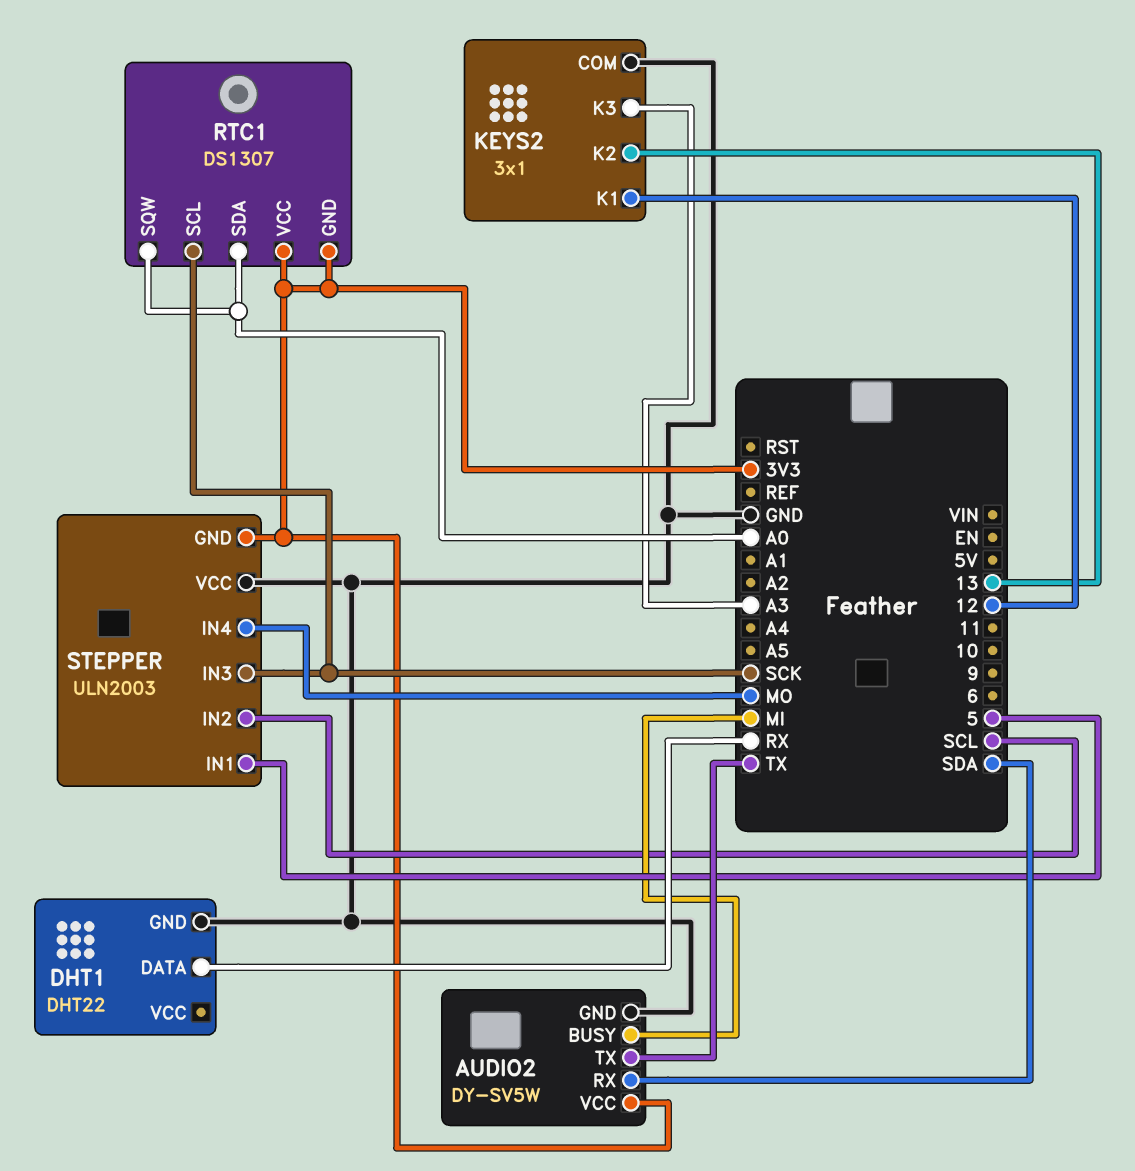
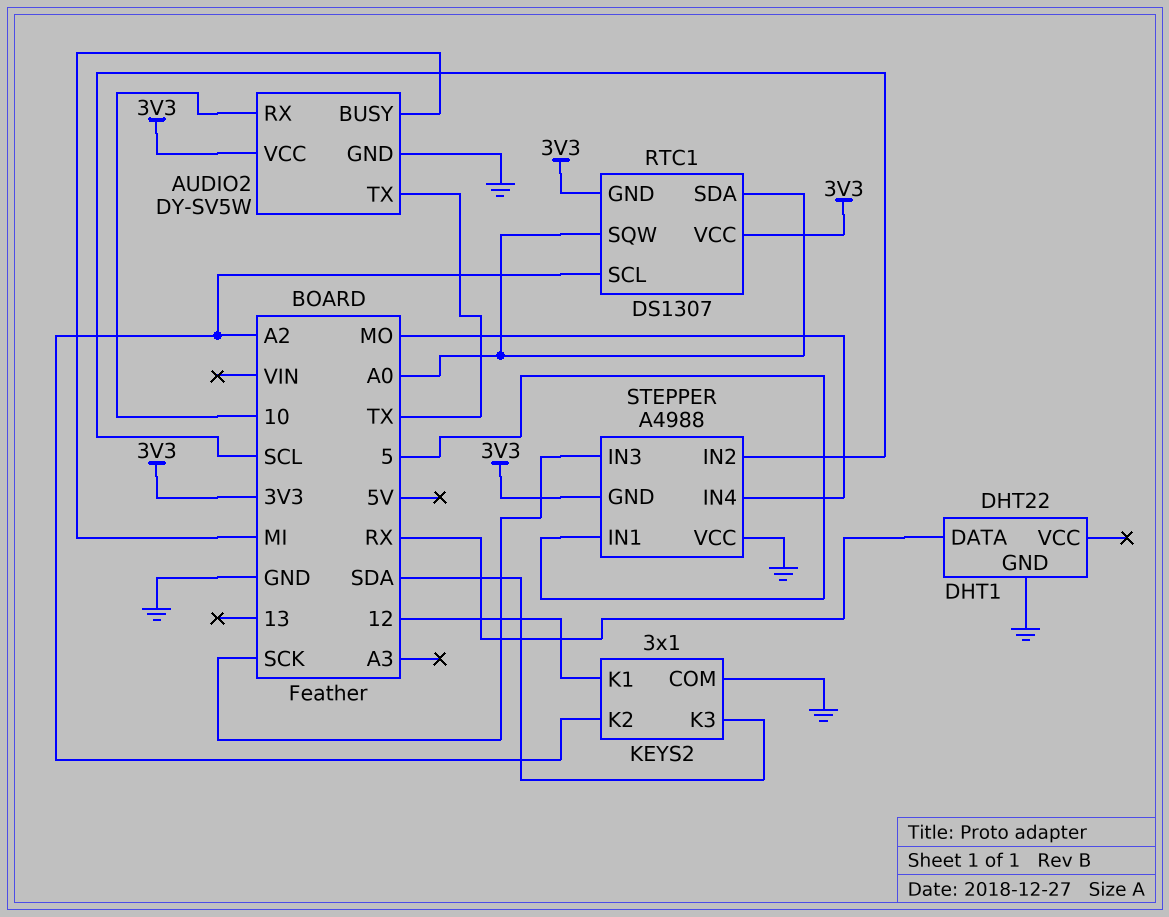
AUDIO2 pin RX: SDA -> 10
KEYS2 pin K2: 13 -> A2
KEYS2 pin K3: A3 -> SDA
RTC1 pin SCL: SCK -> A2
STEPPER: ULN2003 -> A4988

